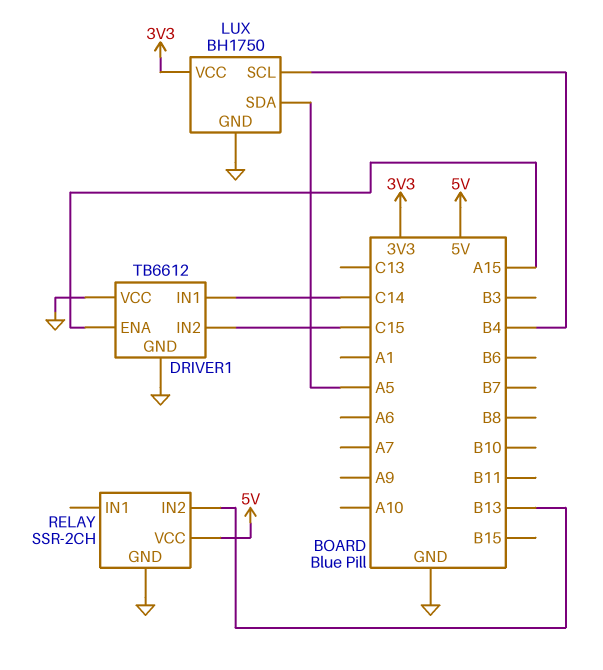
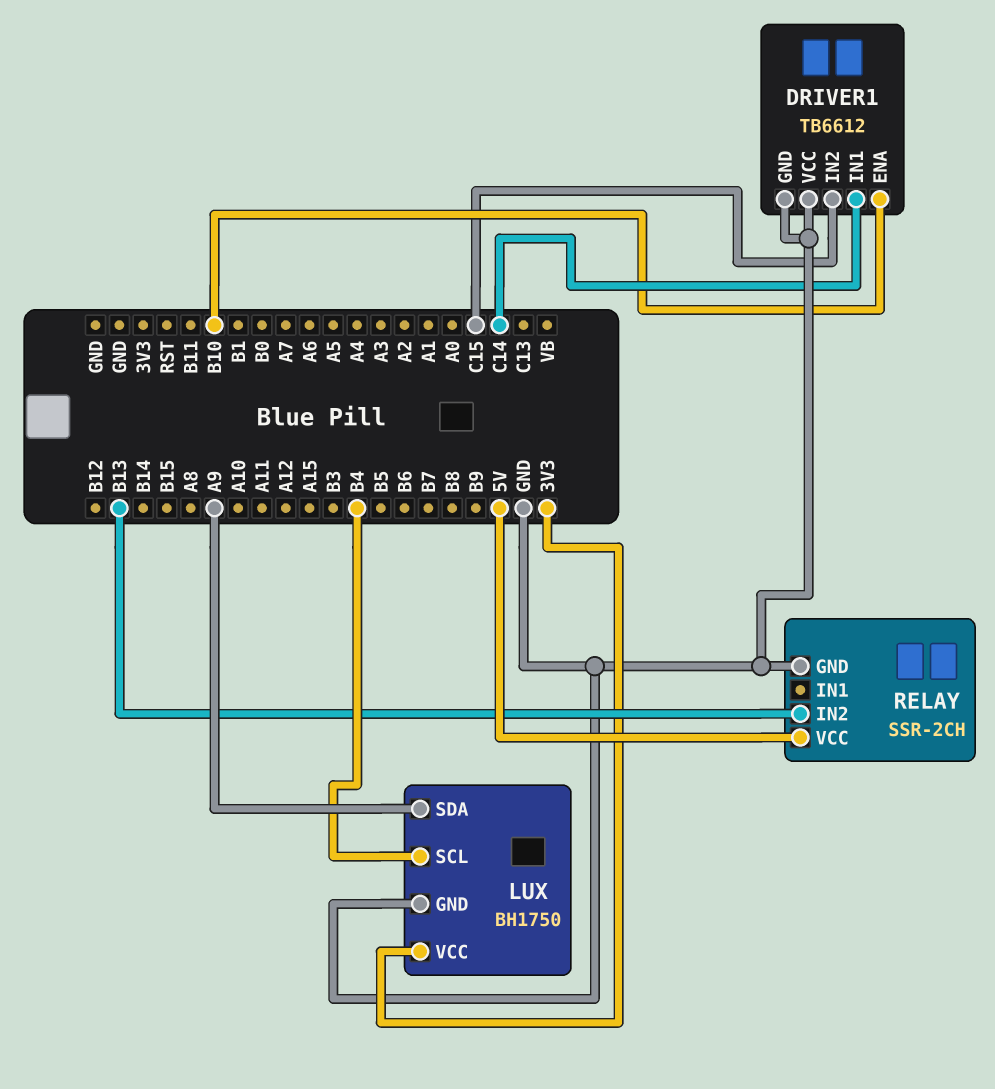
DRIVER1 pin ENA: A15 -> B10
LUX pin SDA: A5 -> A9

